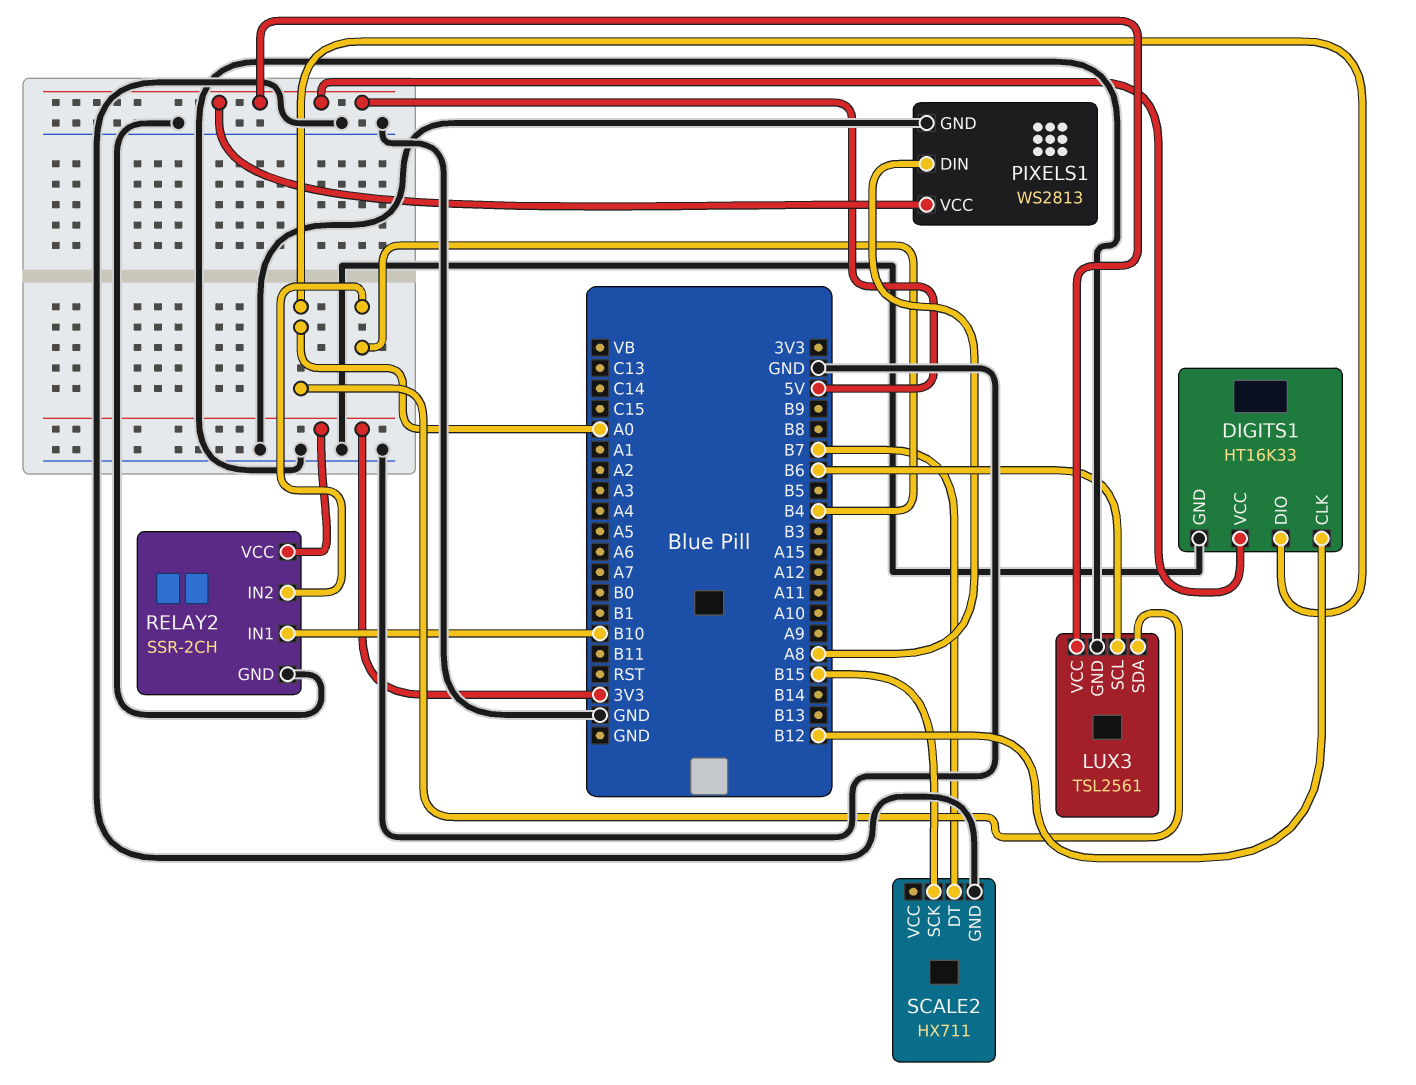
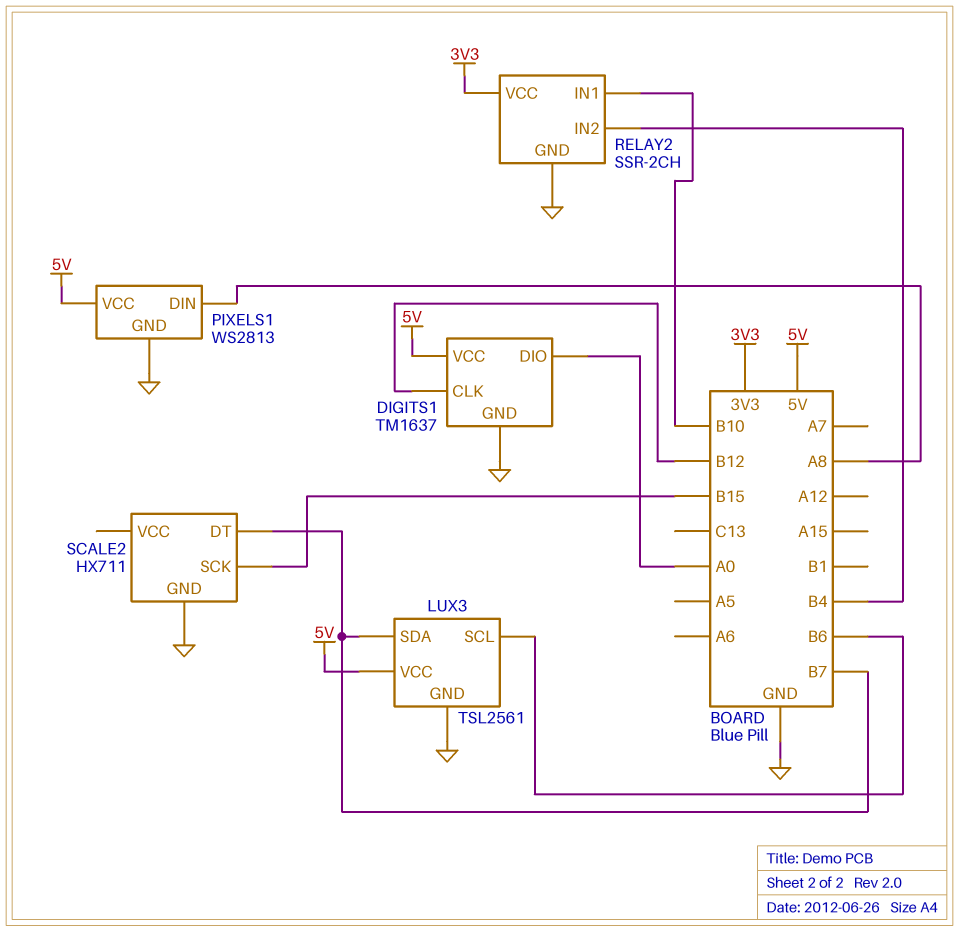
DIGITS1: HT16K33 -> TM1637
LUX3 pin SDA: A0 -> B7

